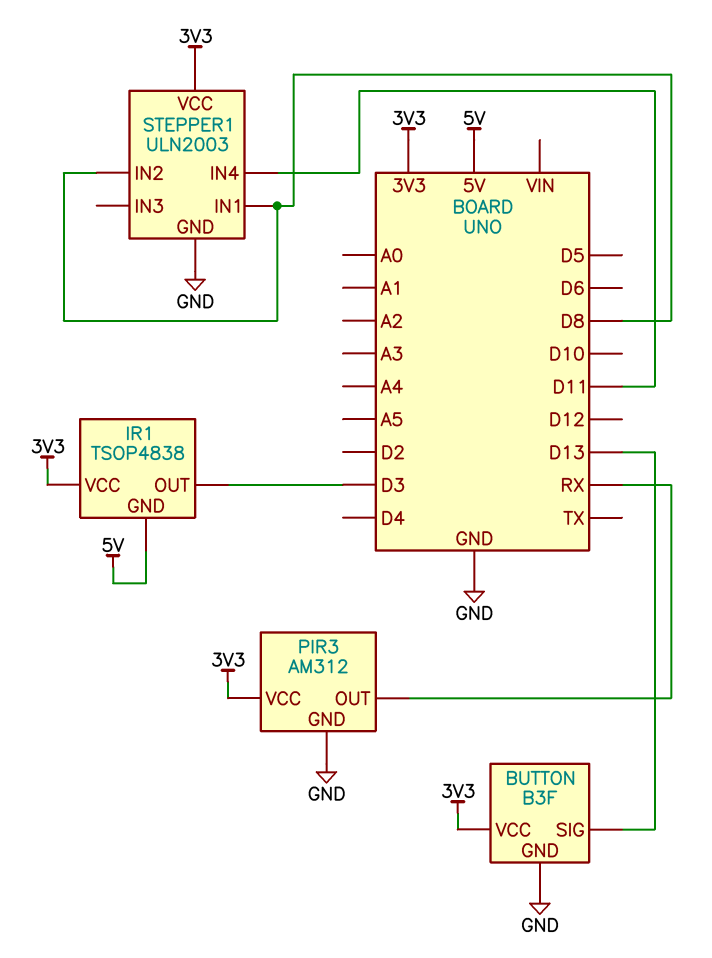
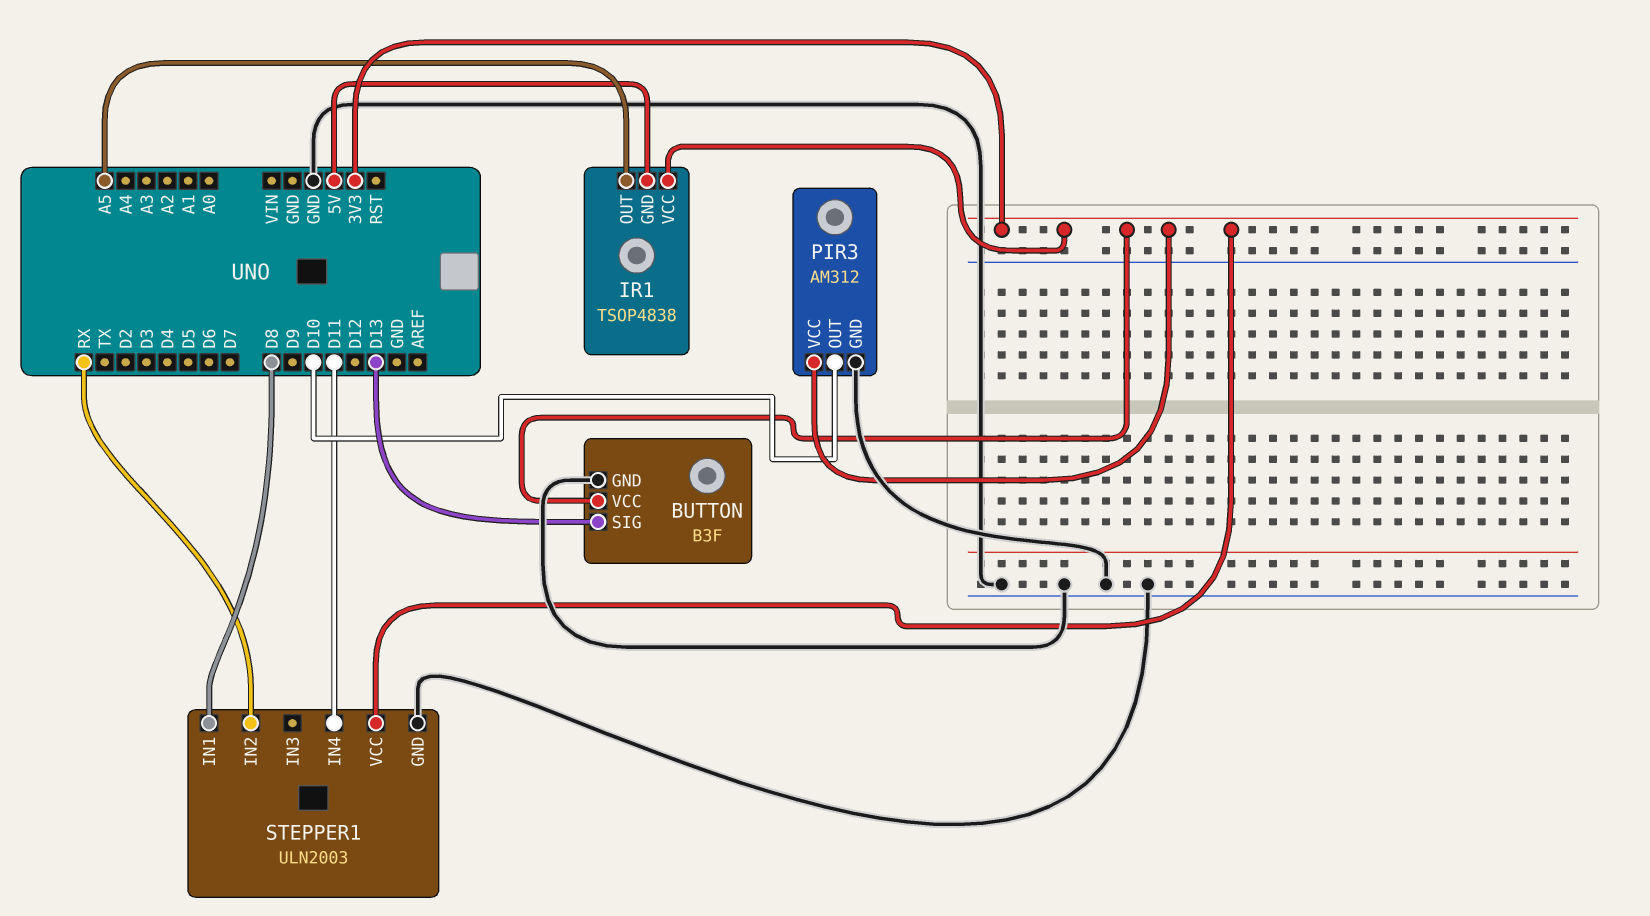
IR1 pin OUT: D3 -> A5
PIR3 pin OUT: RX -> D10
STEPPER1 pin IN2: D8 -> RX

